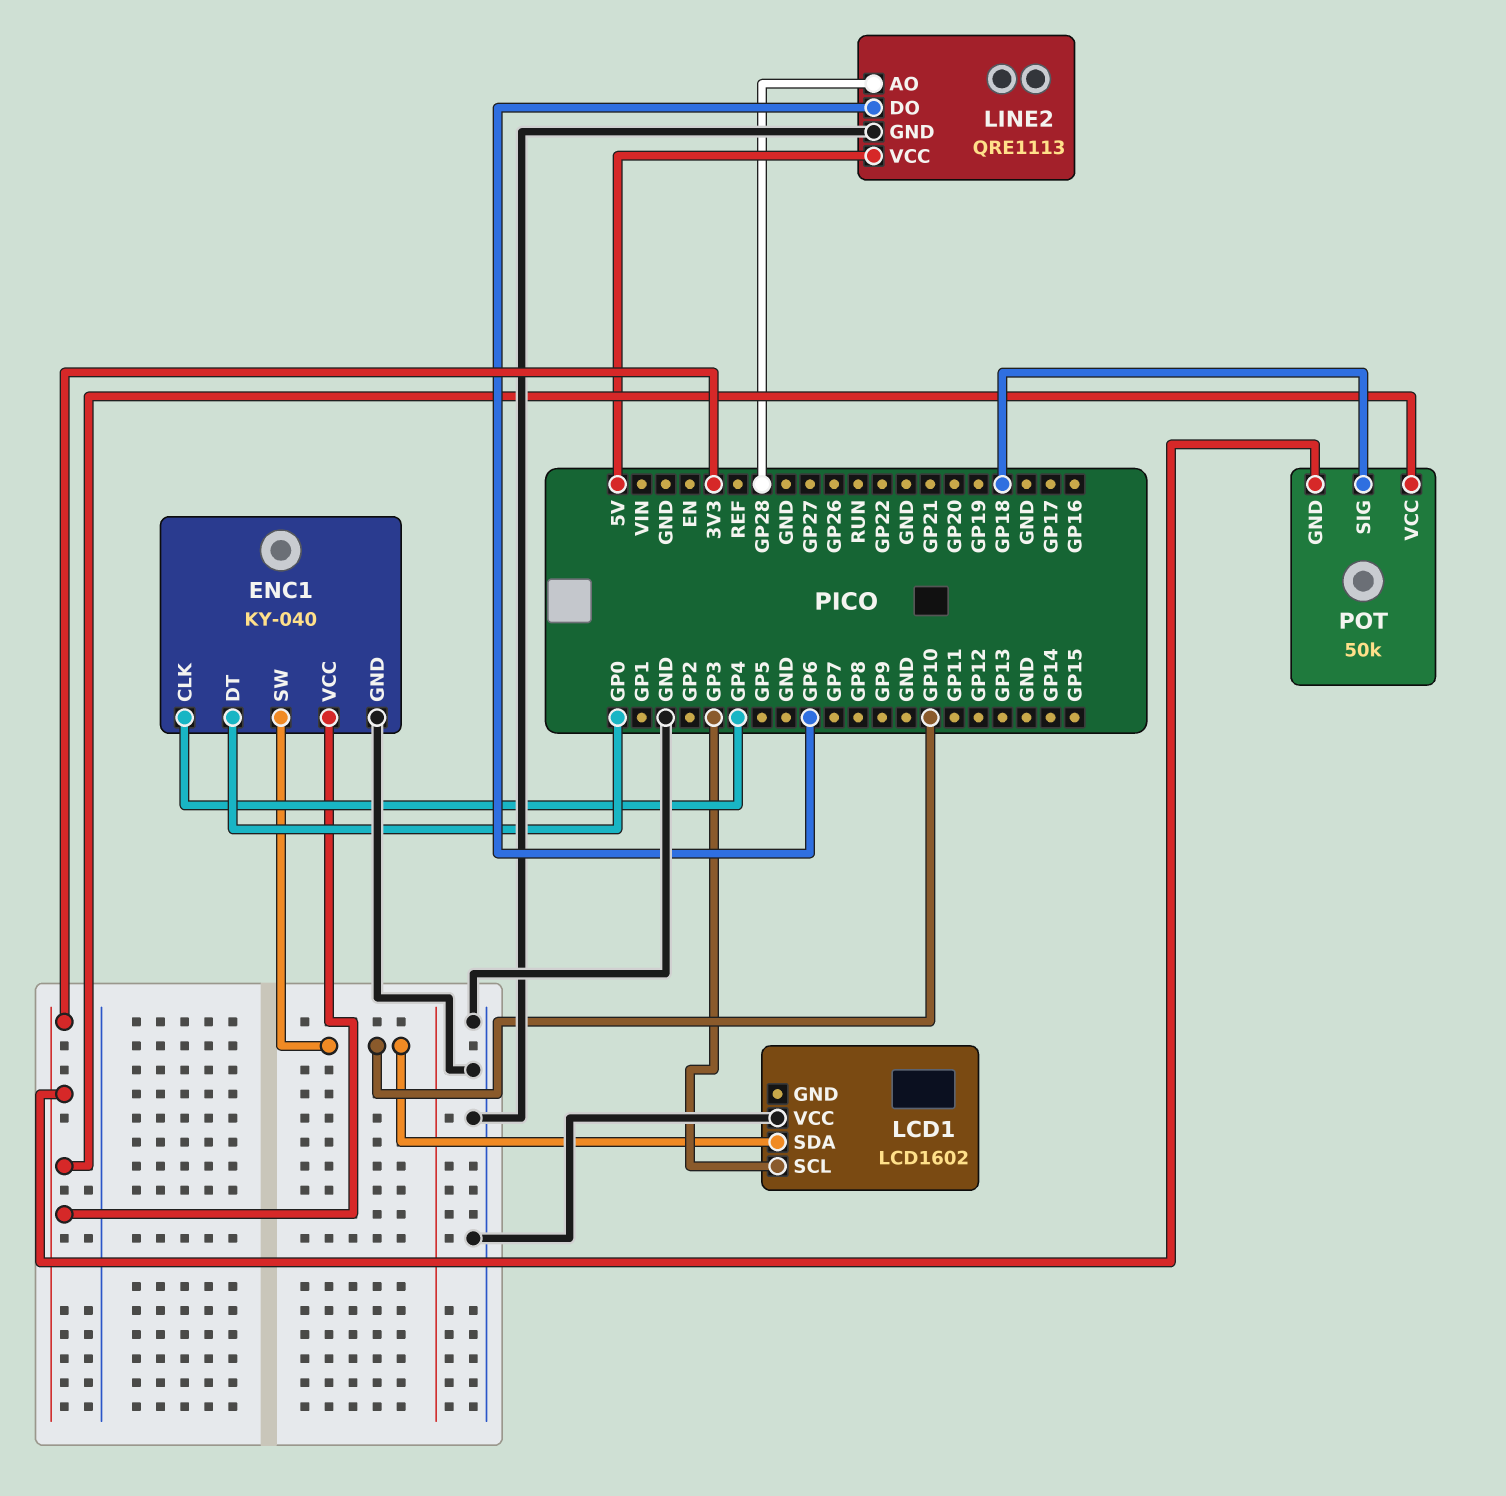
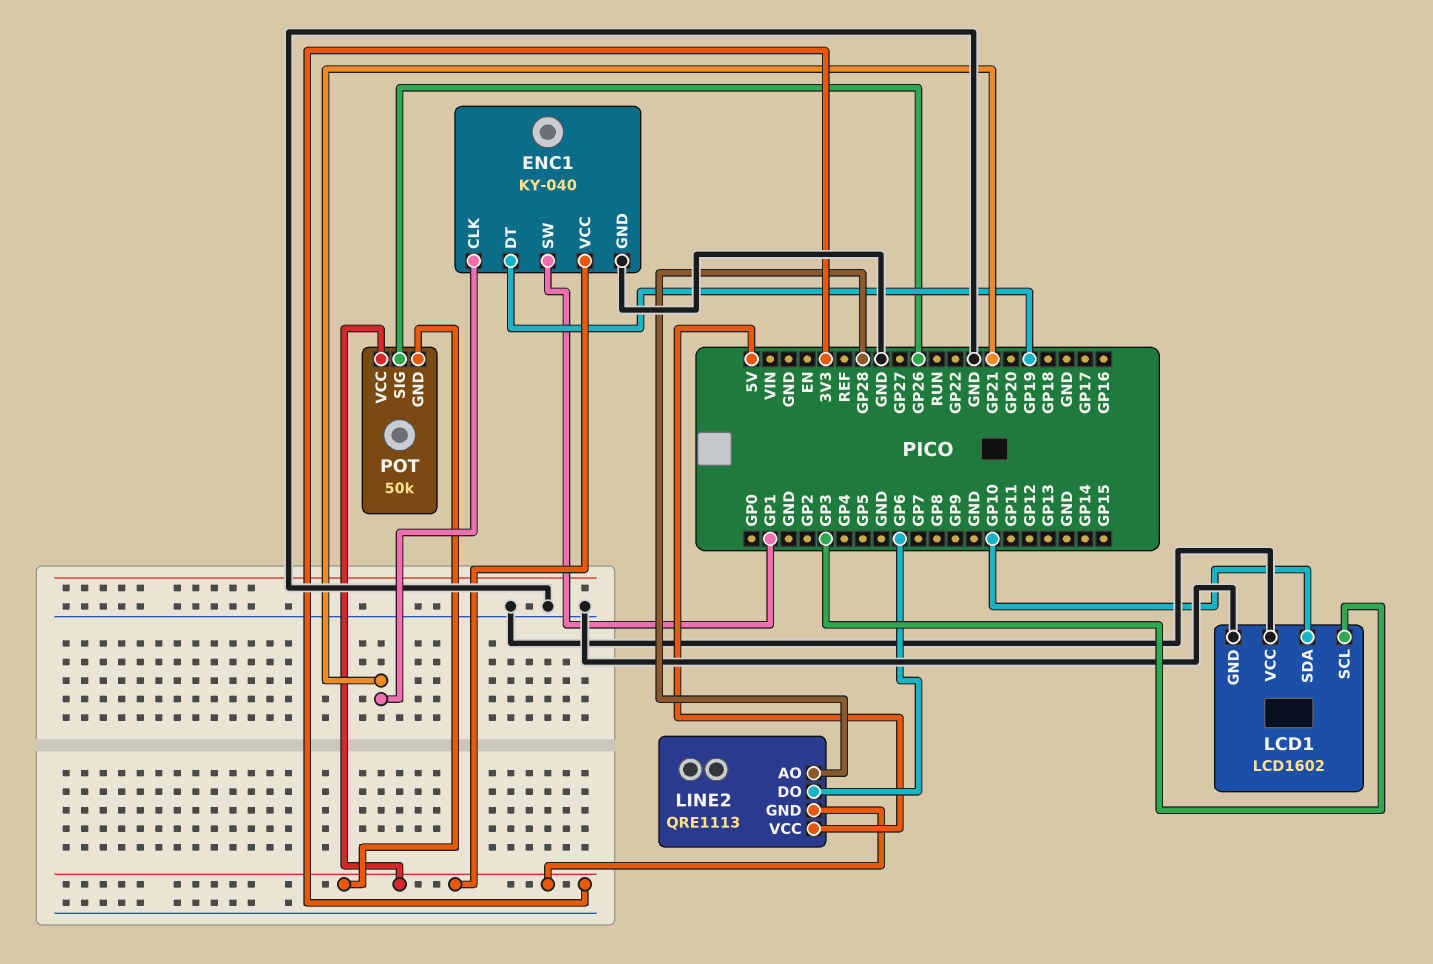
ENC1 pin CLK: GP4 -> GP21
ENC1 pin DT: GP0 -> GP19
ENC1 pin SW: GP10 -> GP1
LCD1 pin GND: none -> GND
LINE2 pin GND: GND -> 3V3
POT pin SIG: GP18 -> GP26

